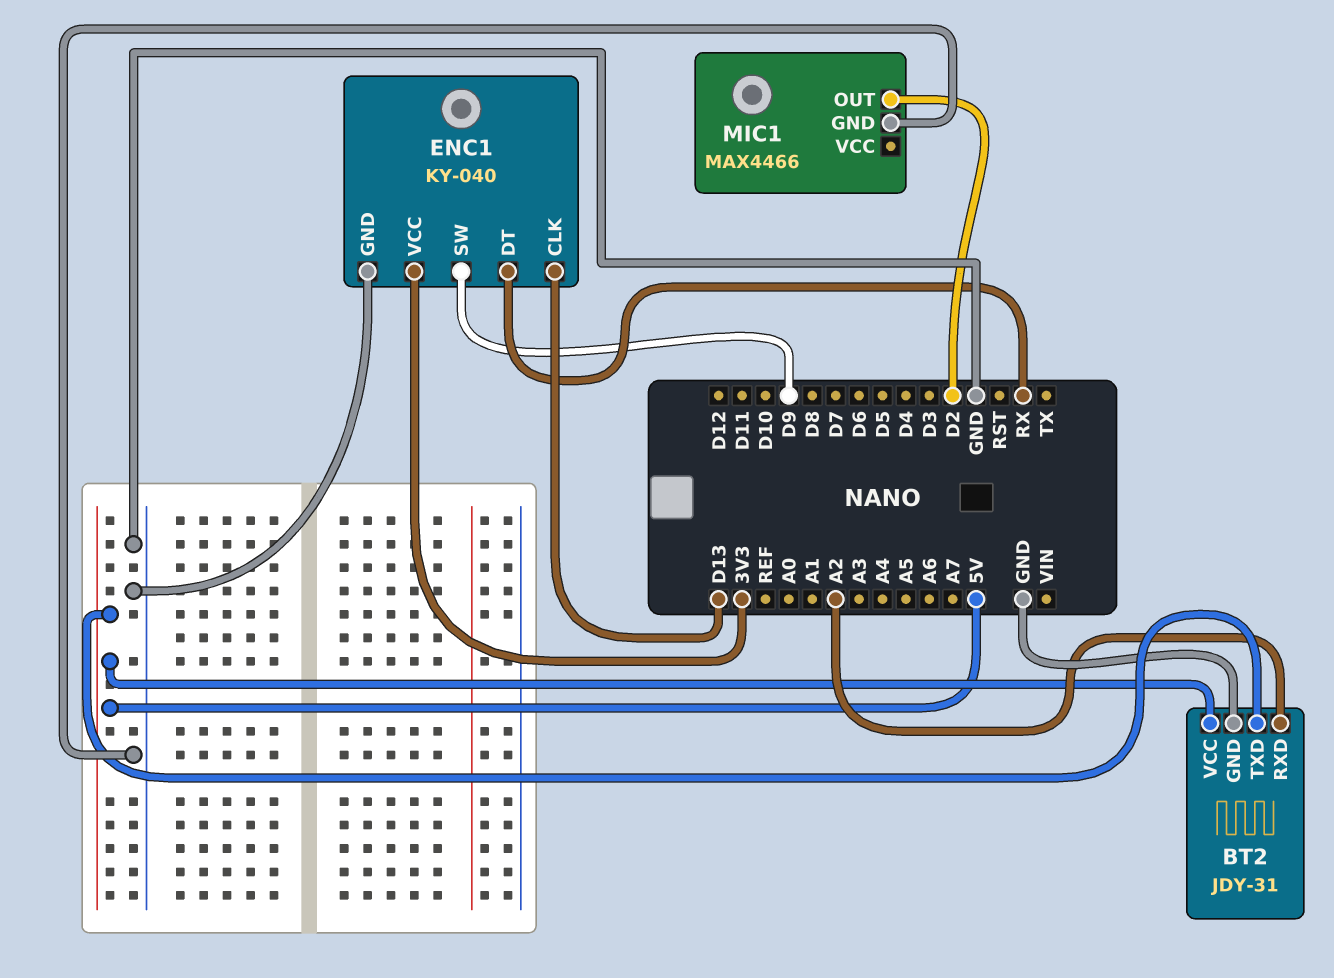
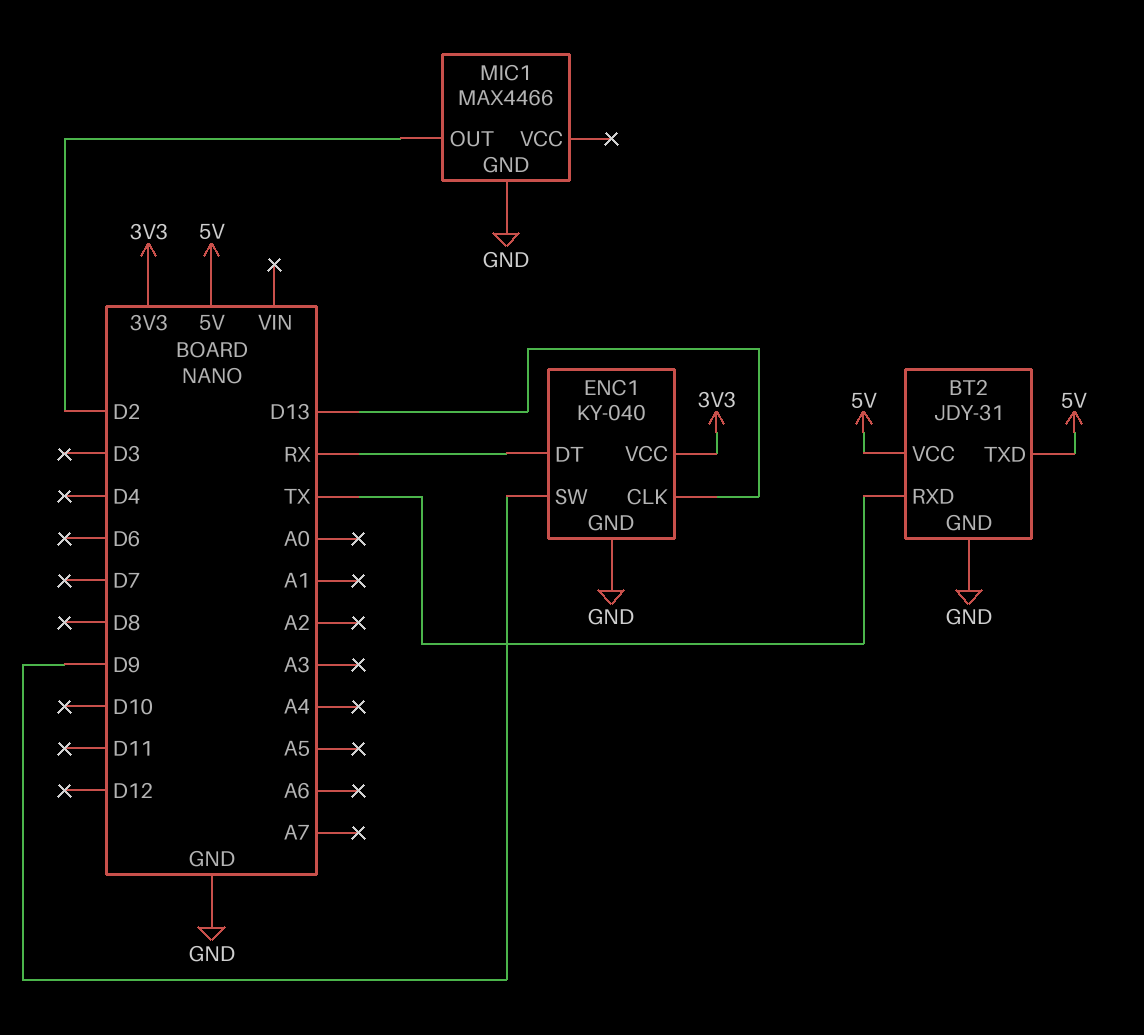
BT2 pin RXD: A2 -> TX

